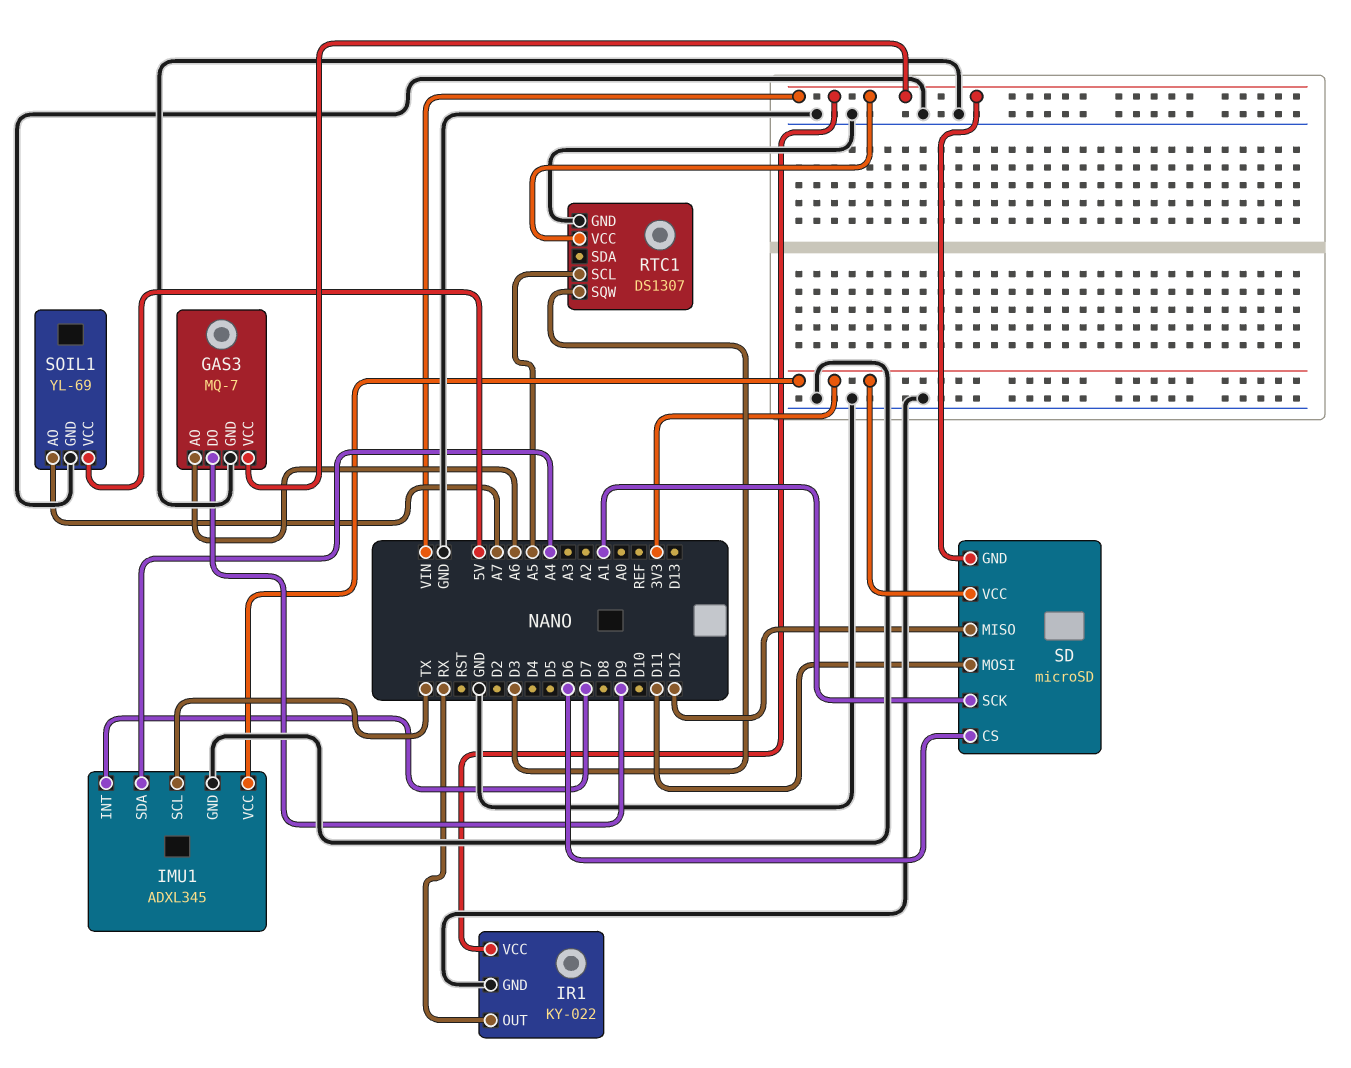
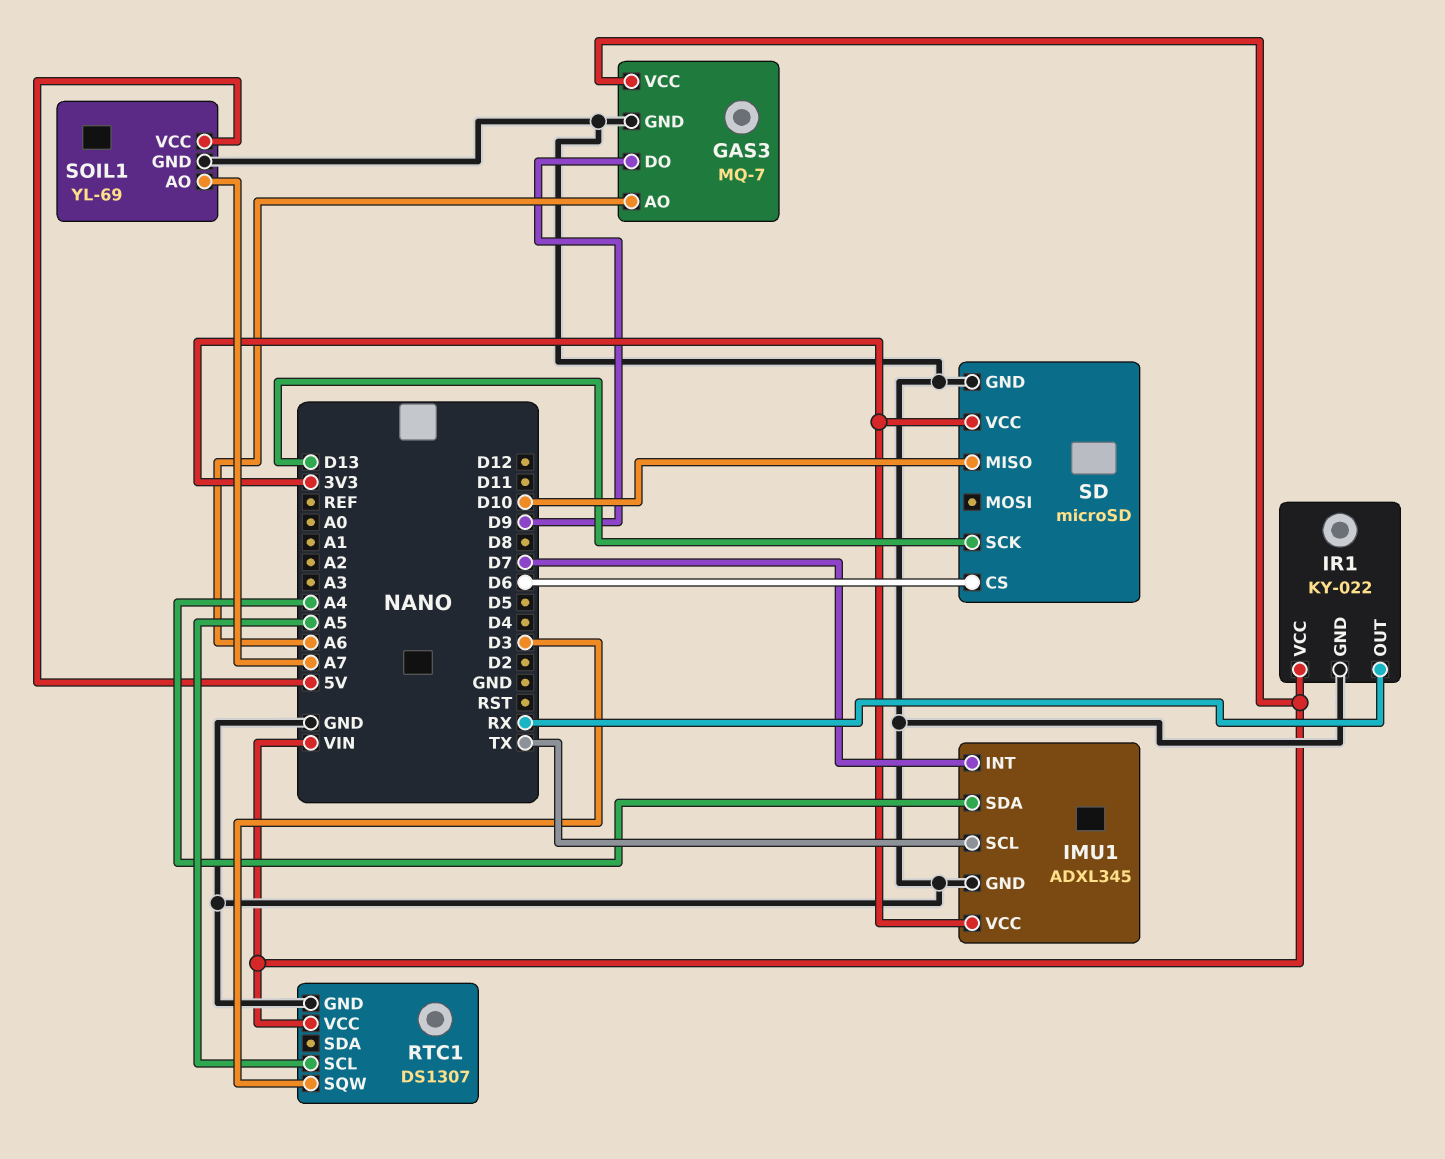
SD pin GND: VIN -> GND
SD pin MISO: D12 -> D10
SD pin MOSI: D11 -> none
SD pin SCK: A1 -> D13

